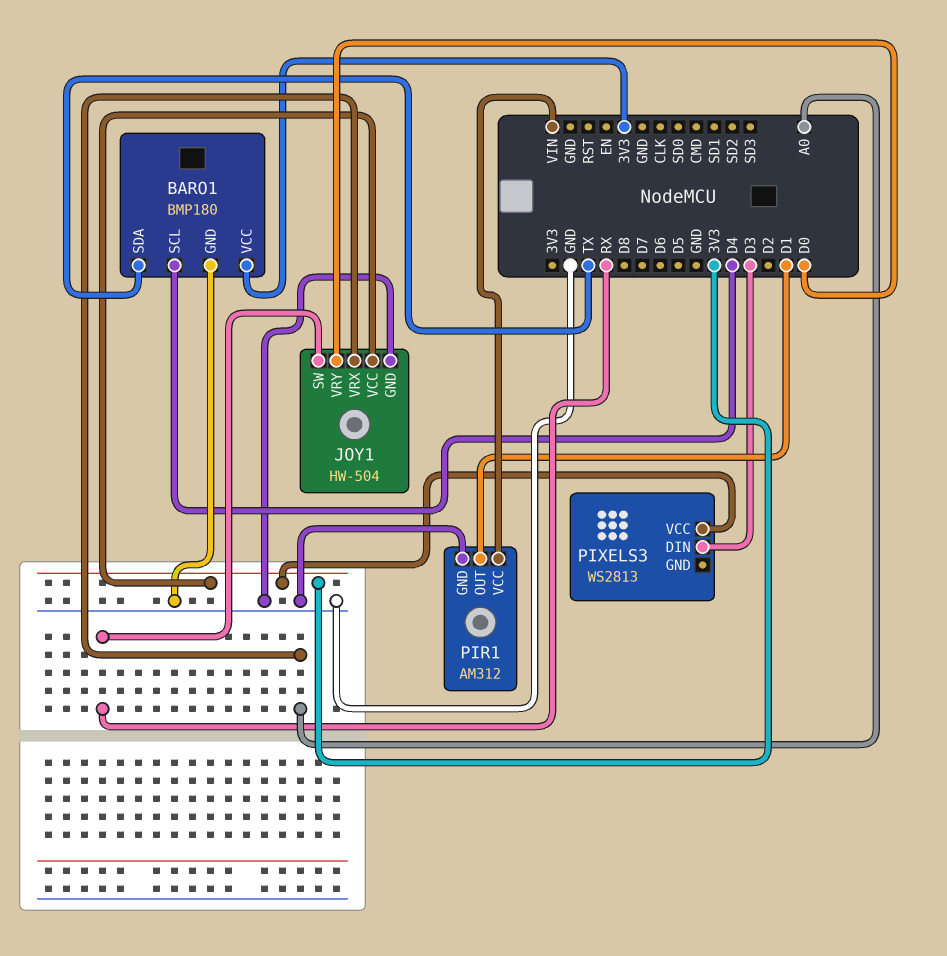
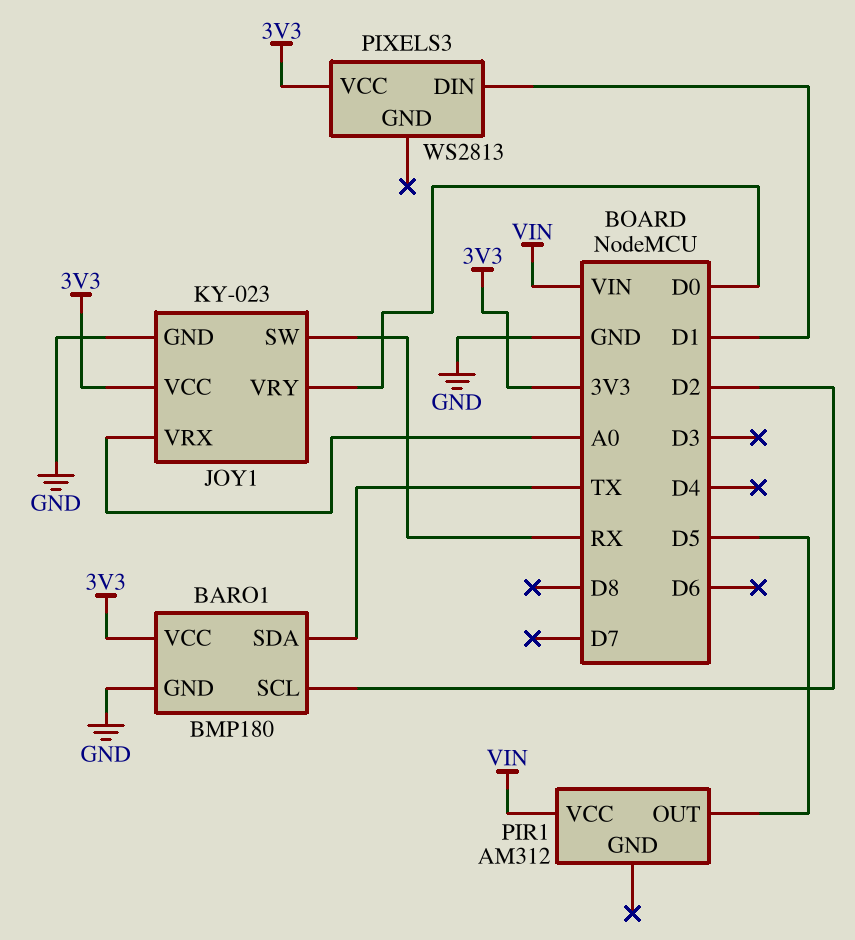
BARO1 pin SCL: D4 -> D2
JOY1: HW-504 -> KY-023
PIR1 pin GND: GND -> none
PIR1 pin OUT: D1 -> D5
PIXELS3 pin DIN: D3 -> D1

